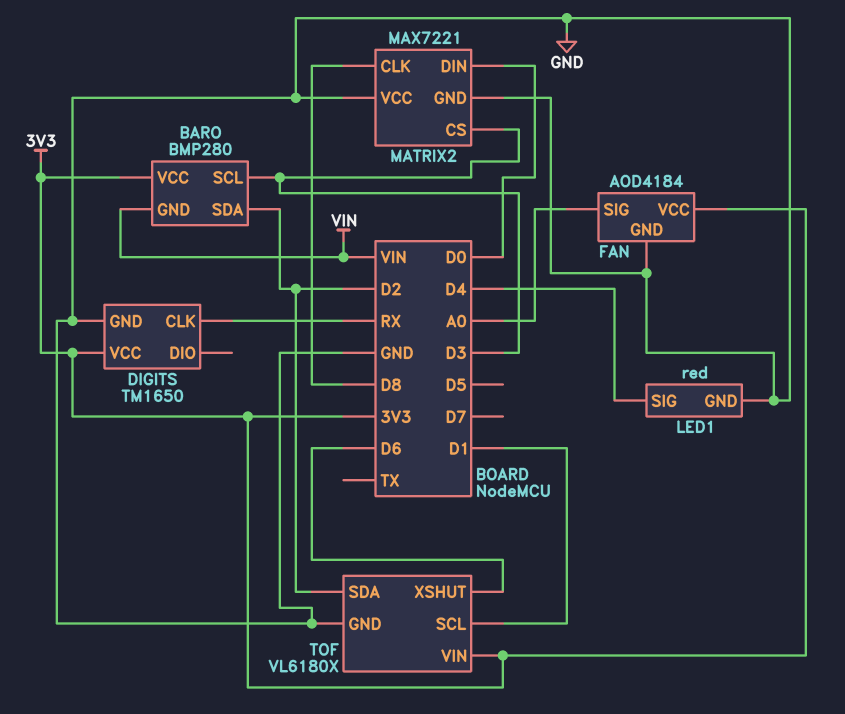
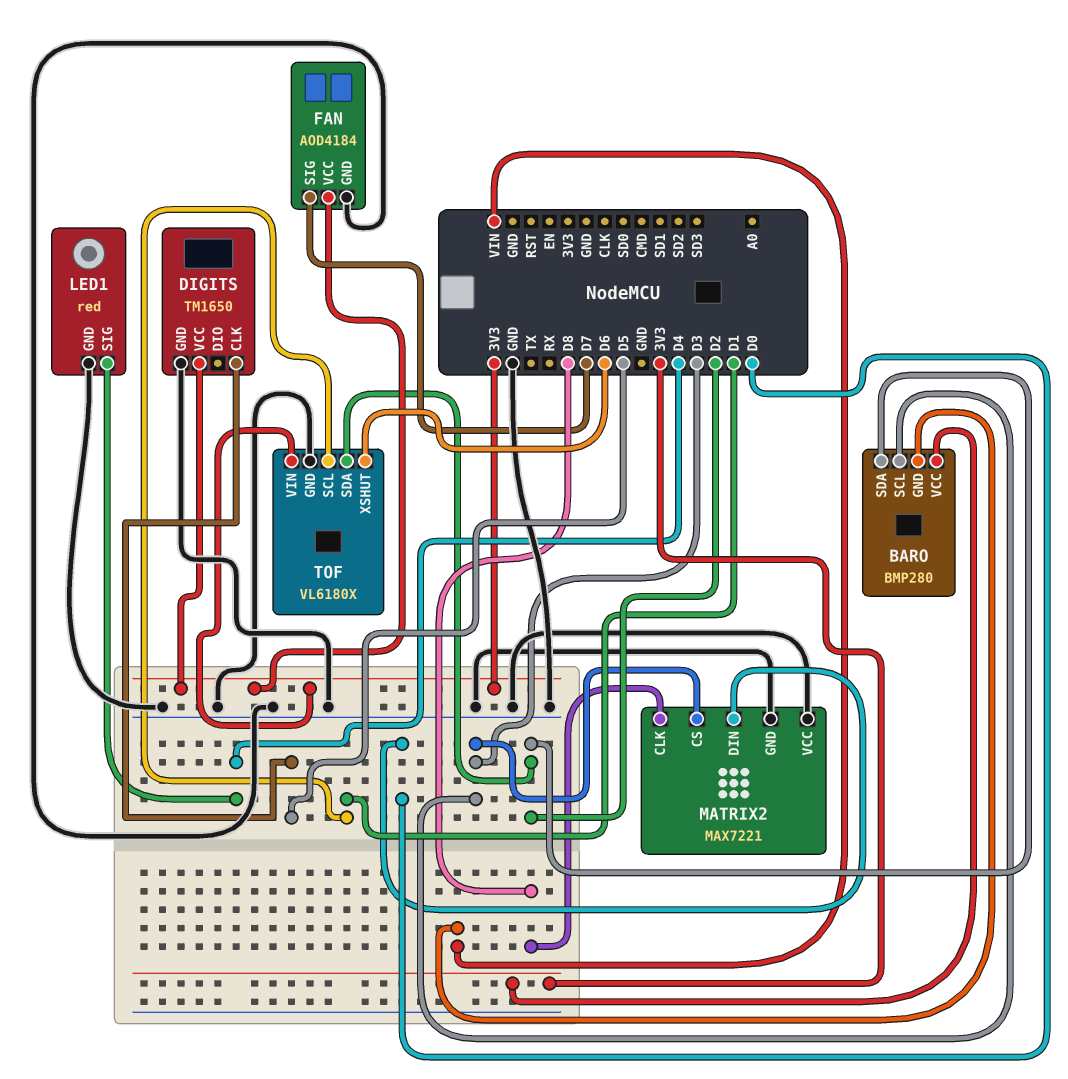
DIGITS pin CLK: RX -> D5
FAN pin SIG: A0 -> D7

